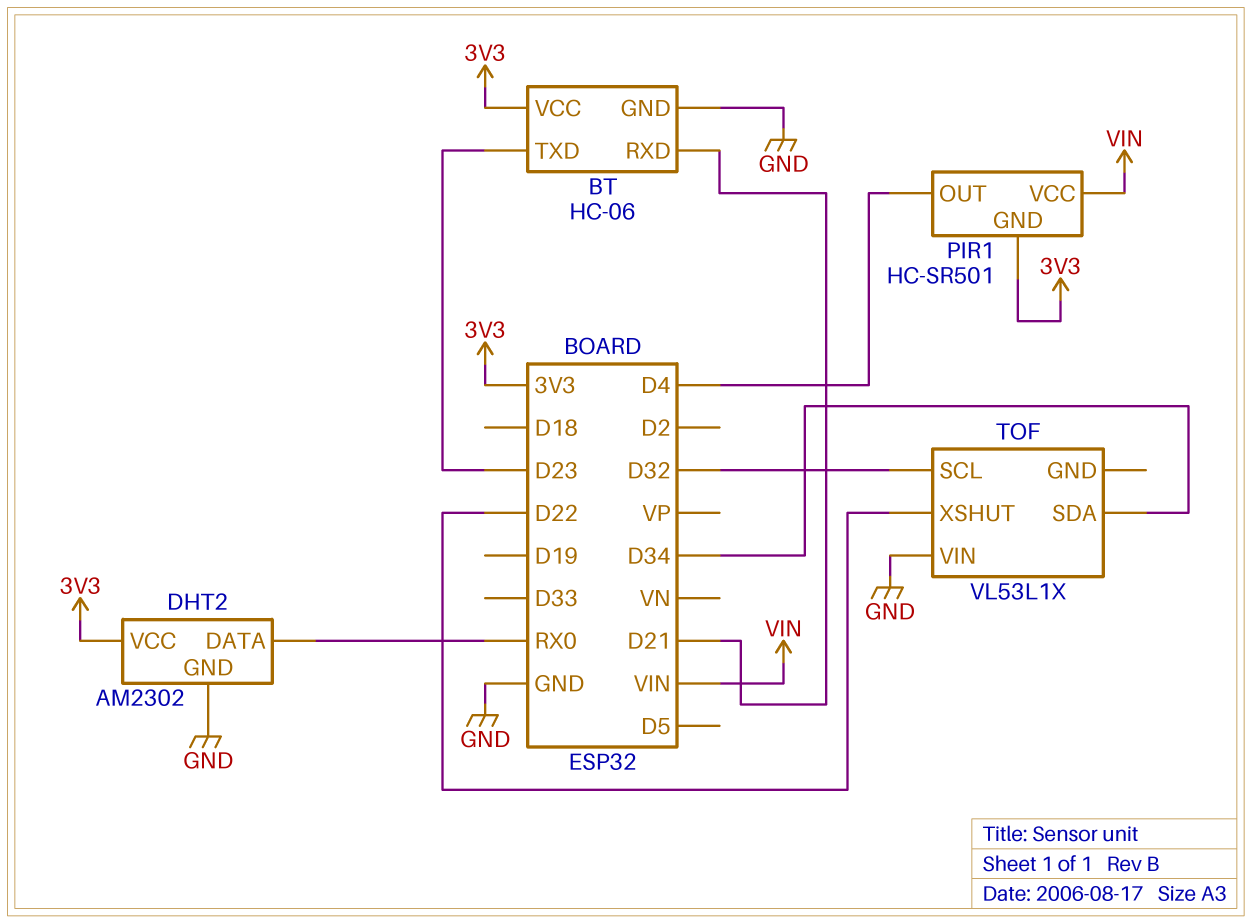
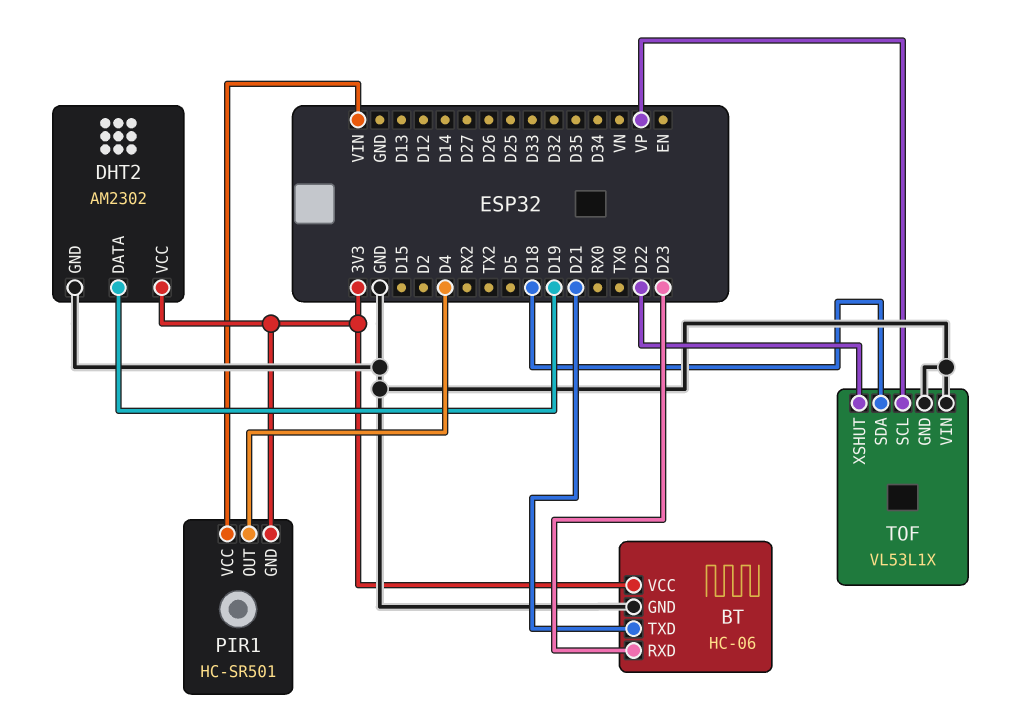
BT pin RXD: D21 -> D23
BT pin TXD: D23 -> D21
DHT2 pin DATA: RX0 -> D19
TOF pin GND: none -> GND
TOF pin SCL: D32 -> VP
TOF pin SDA: D34 -> D18

